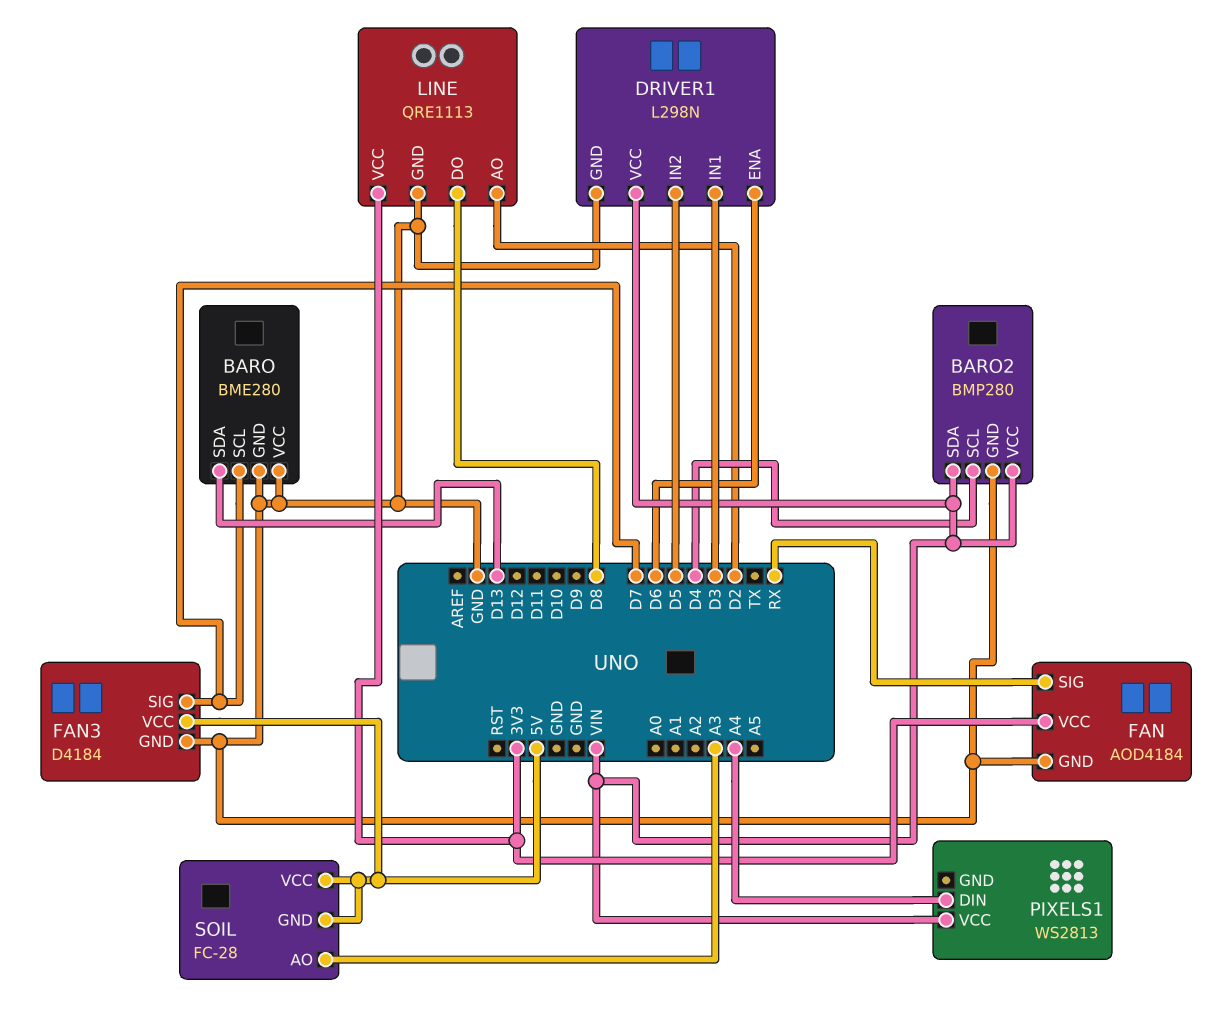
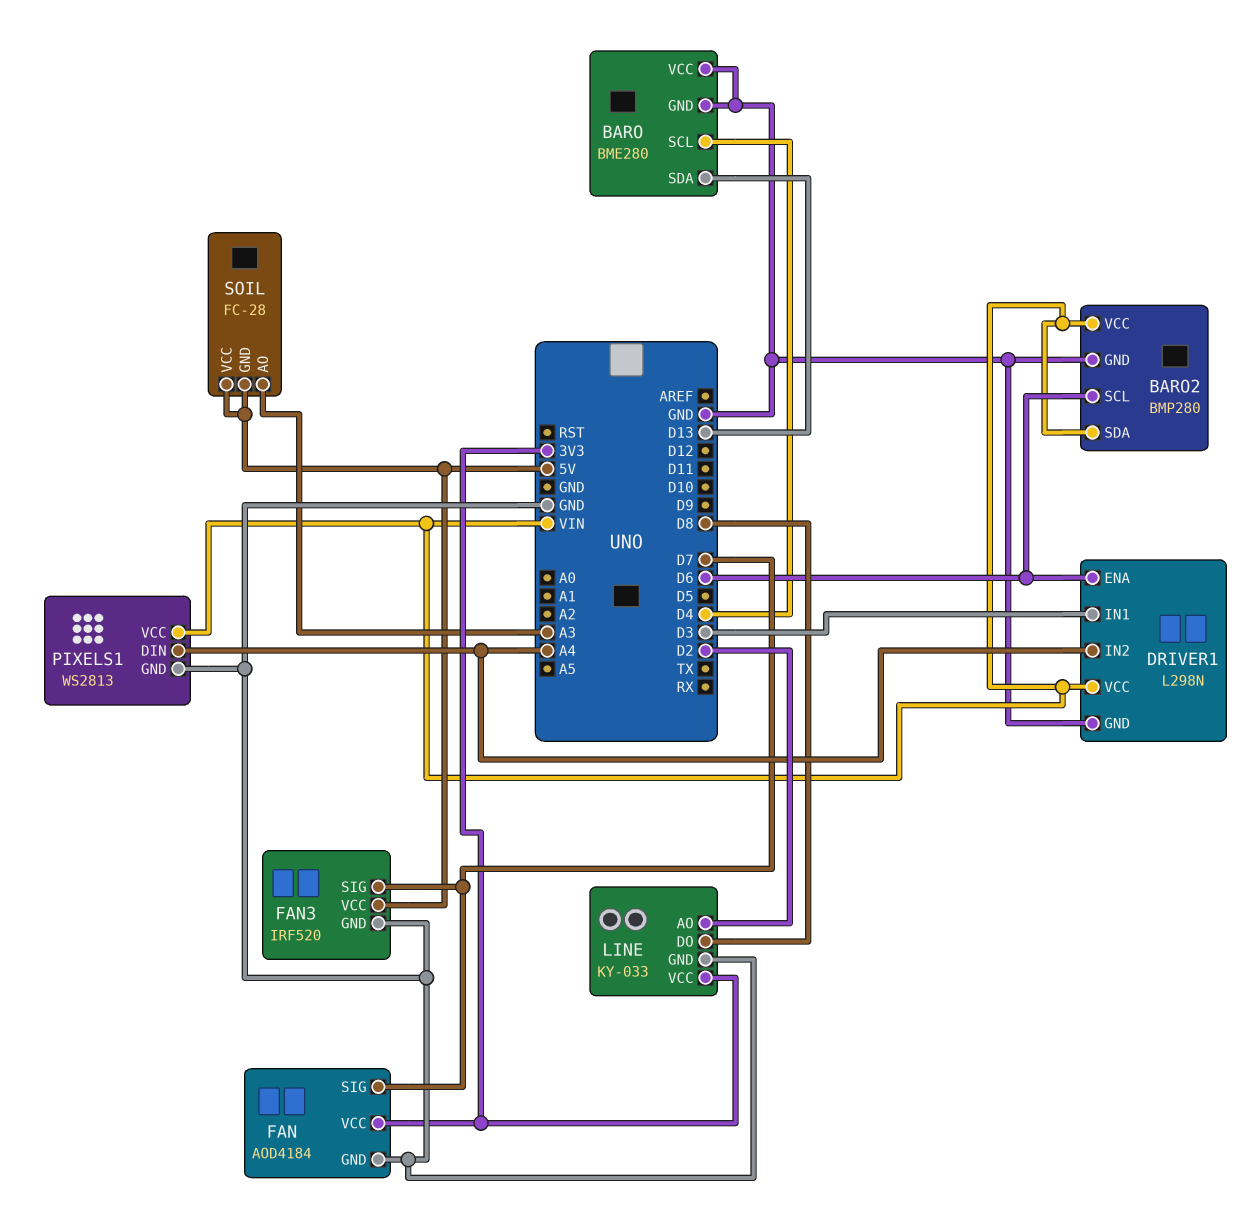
BARO pin SCL: D7 -> D4
BARO2 pin SCL: D4 -> D6
DRIVER1 pin IN2: D5 -> A4
FAN pin SIG: RX -> D7
FAN3: D4184 -> IRF520
LINE: QRE1113 -> KY-033
PIXELS1 pin GND: none -> GND

